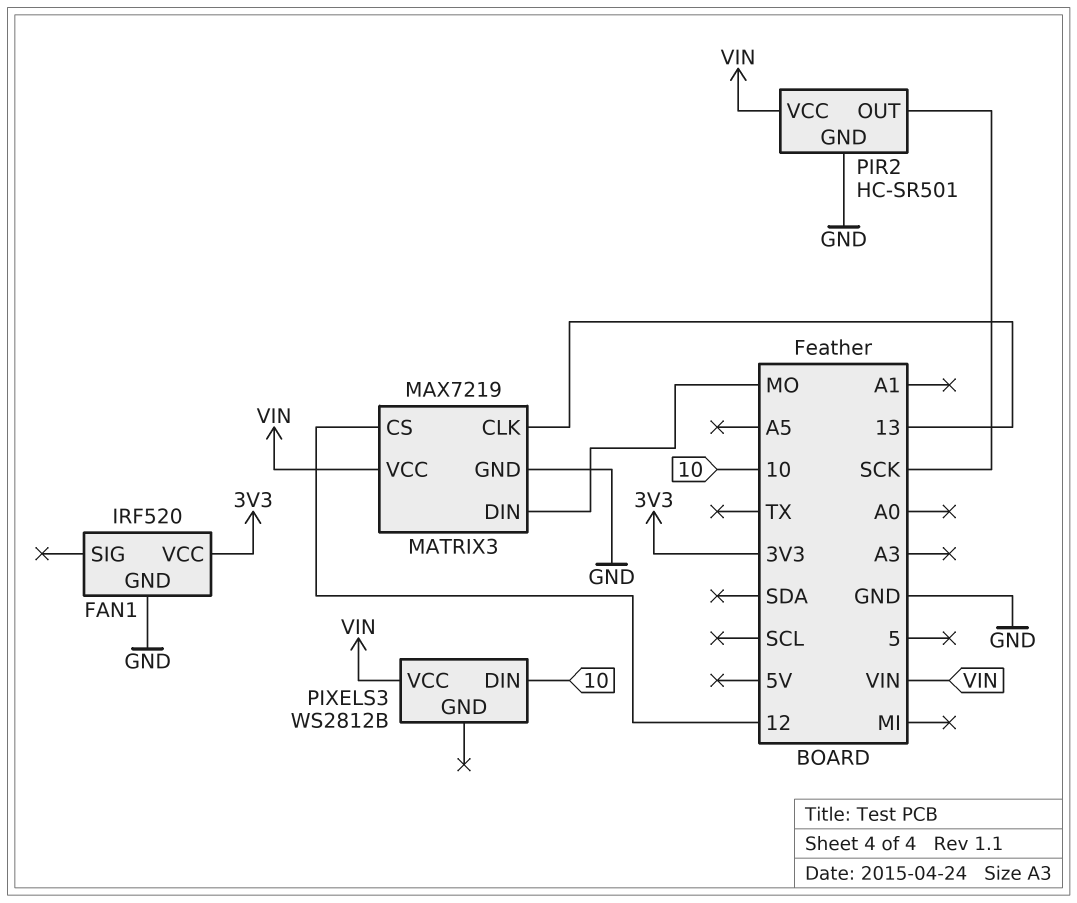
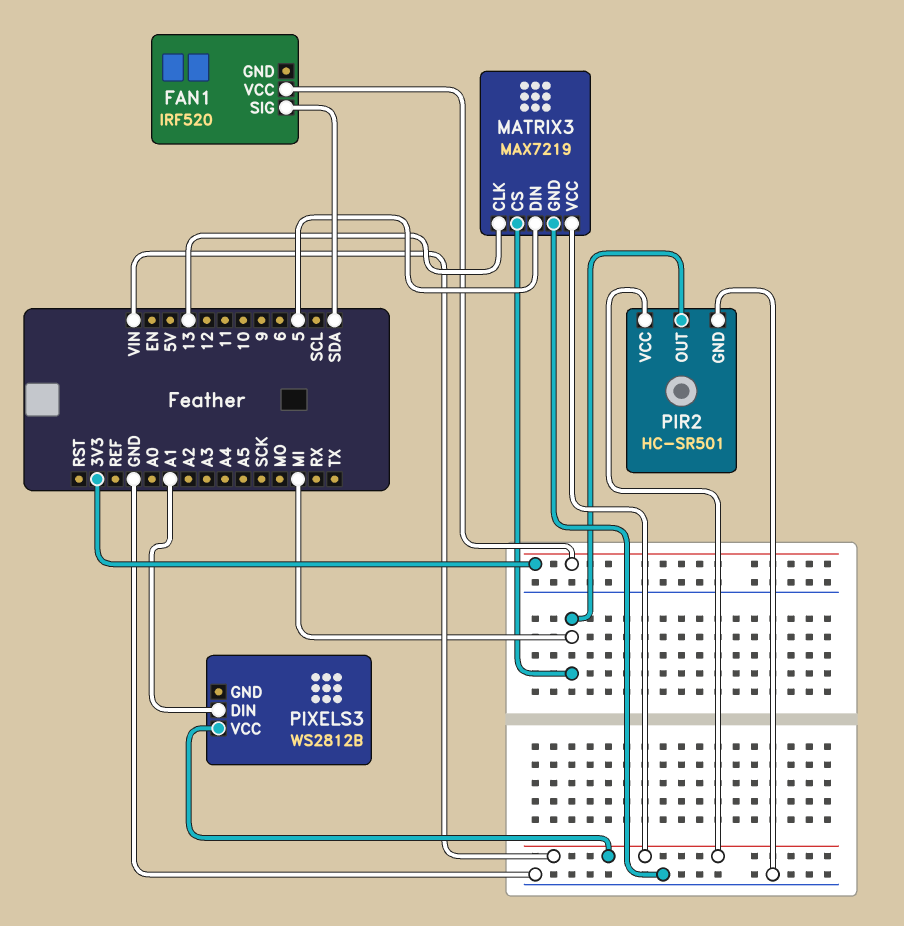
FAN1 pin GND: GND -> none
FAN1 pin SIG: none -> SDA
MATRIX3 pin CS: 12 -> MI
MATRIX3 pin DIN: MO -> 5
PIR2 pin OUT: SCK -> MI
PIXELS3 pin DIN: 10 -> A1

